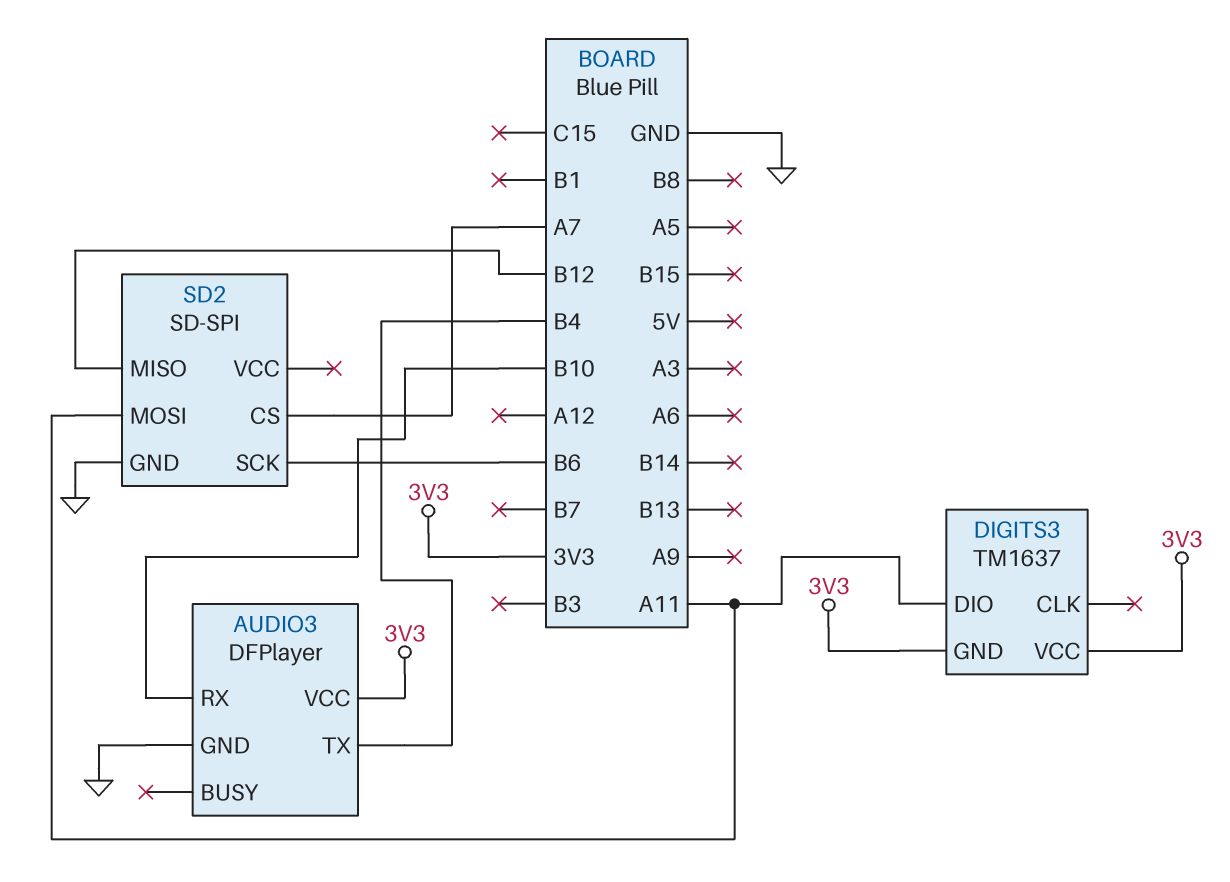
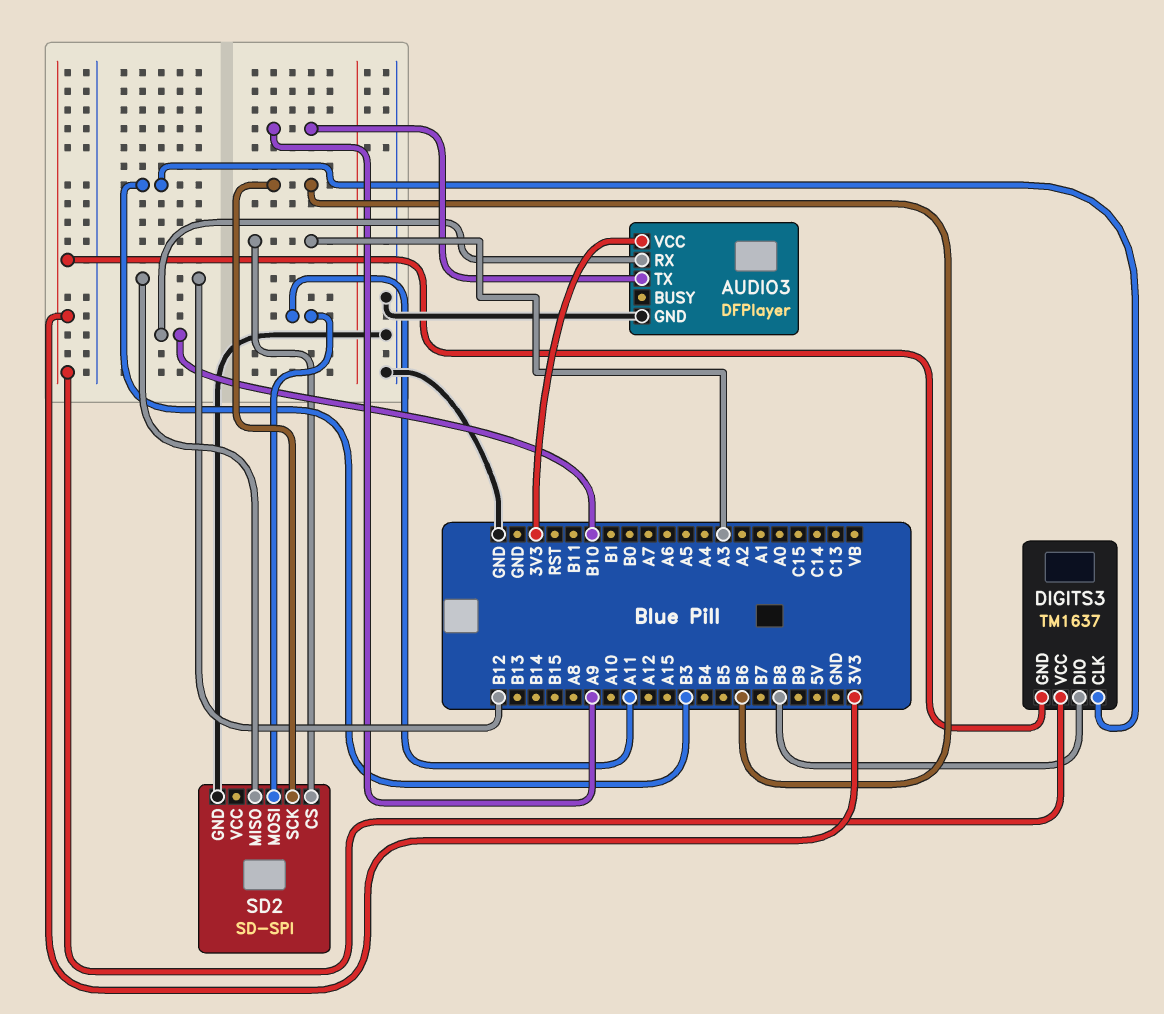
AUDIO3 pin TX: B4 -> A9
DIGITS3 pin CLK: none -> B3
DIGITS3 pin DIO: A11 -> B8
SD2 pin CS: A7 -> A3

